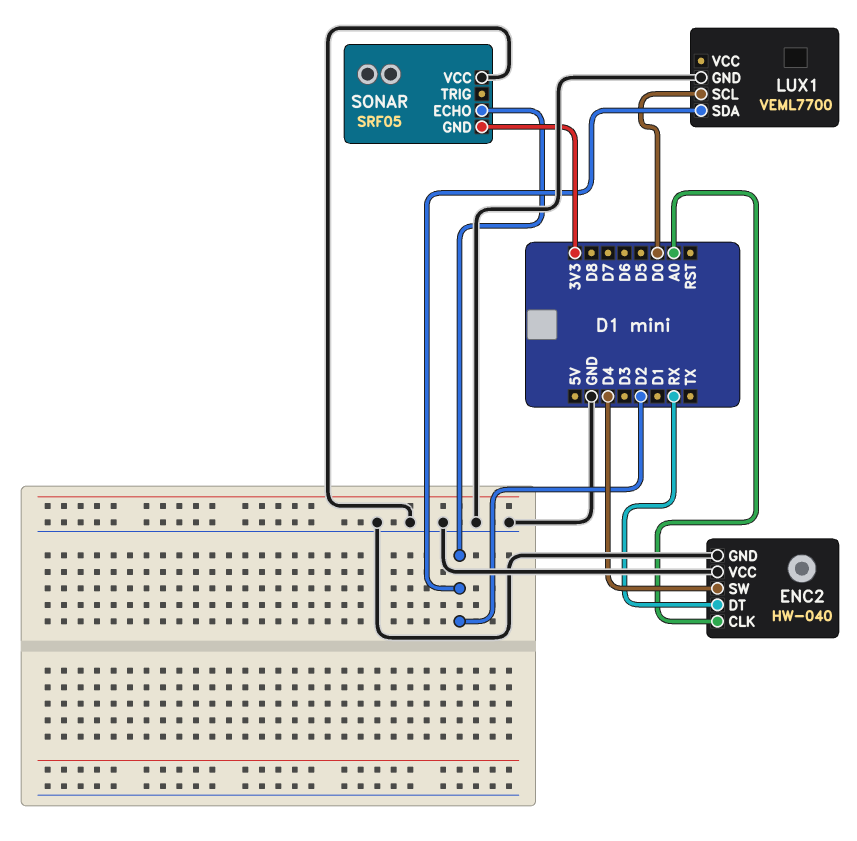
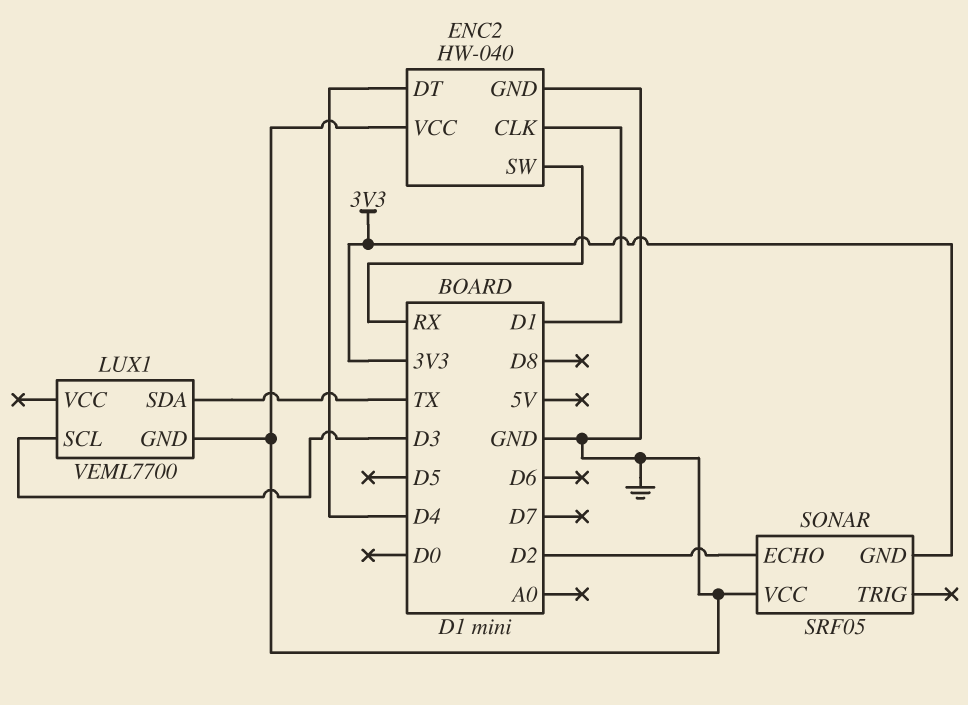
ENC2 pin CLK: A0 -> D1
ENC2 pin DT: RX -> D4
ENC2 pin SW: D4 -> RX
LUX1 pin SCL: D0 -> D3
LUX1 pin SDA: D2 -> TX

